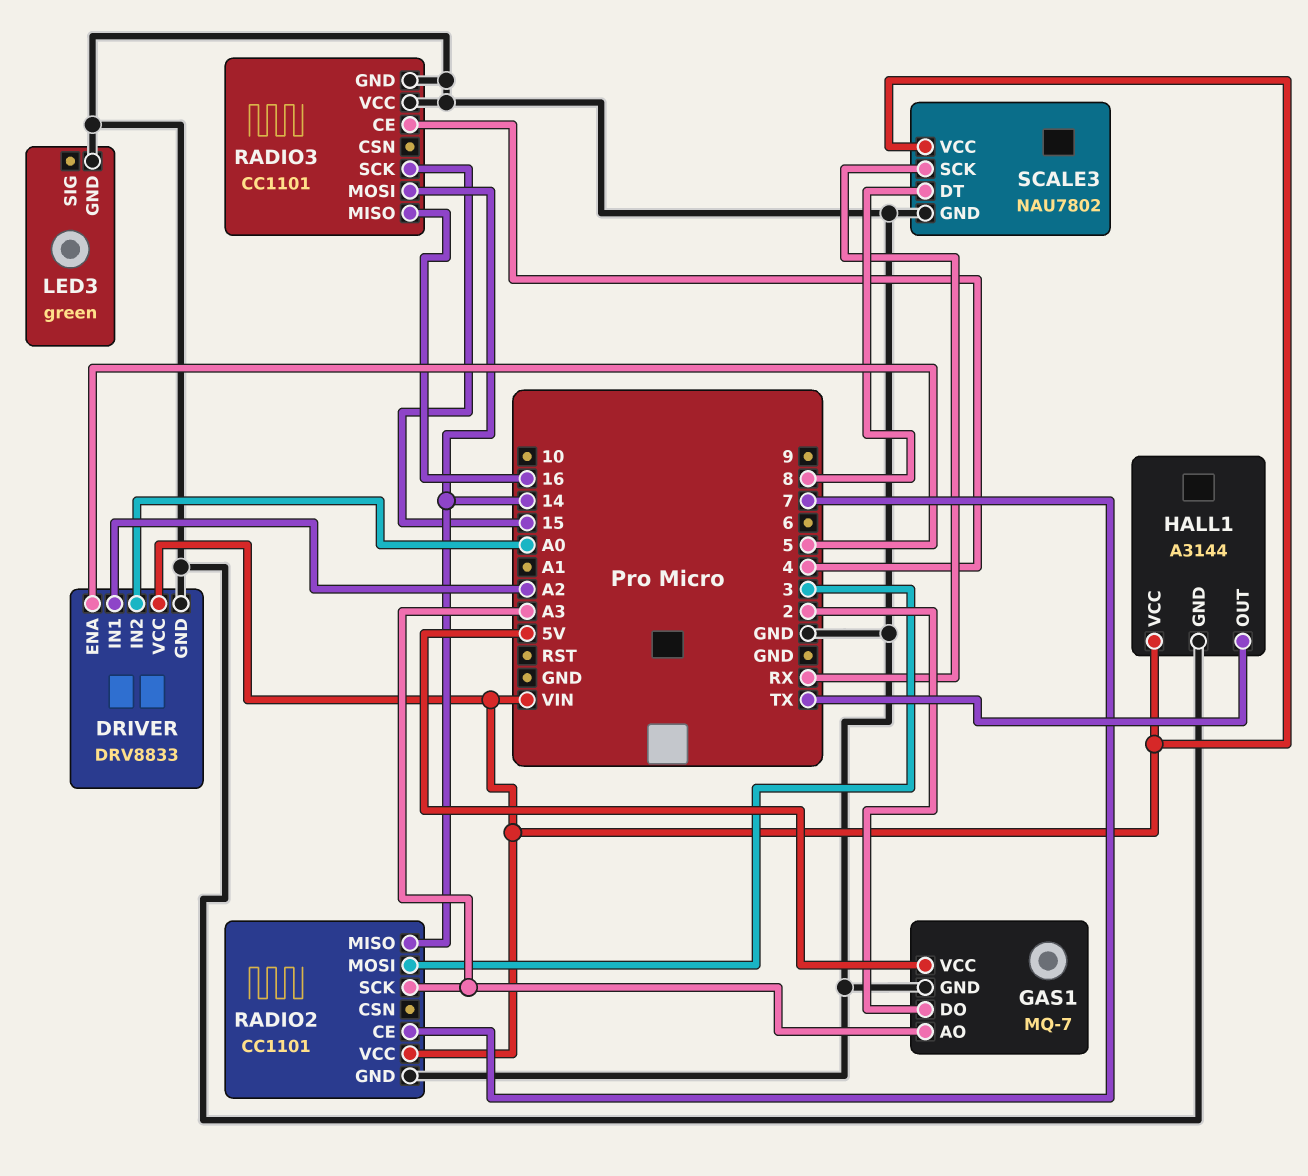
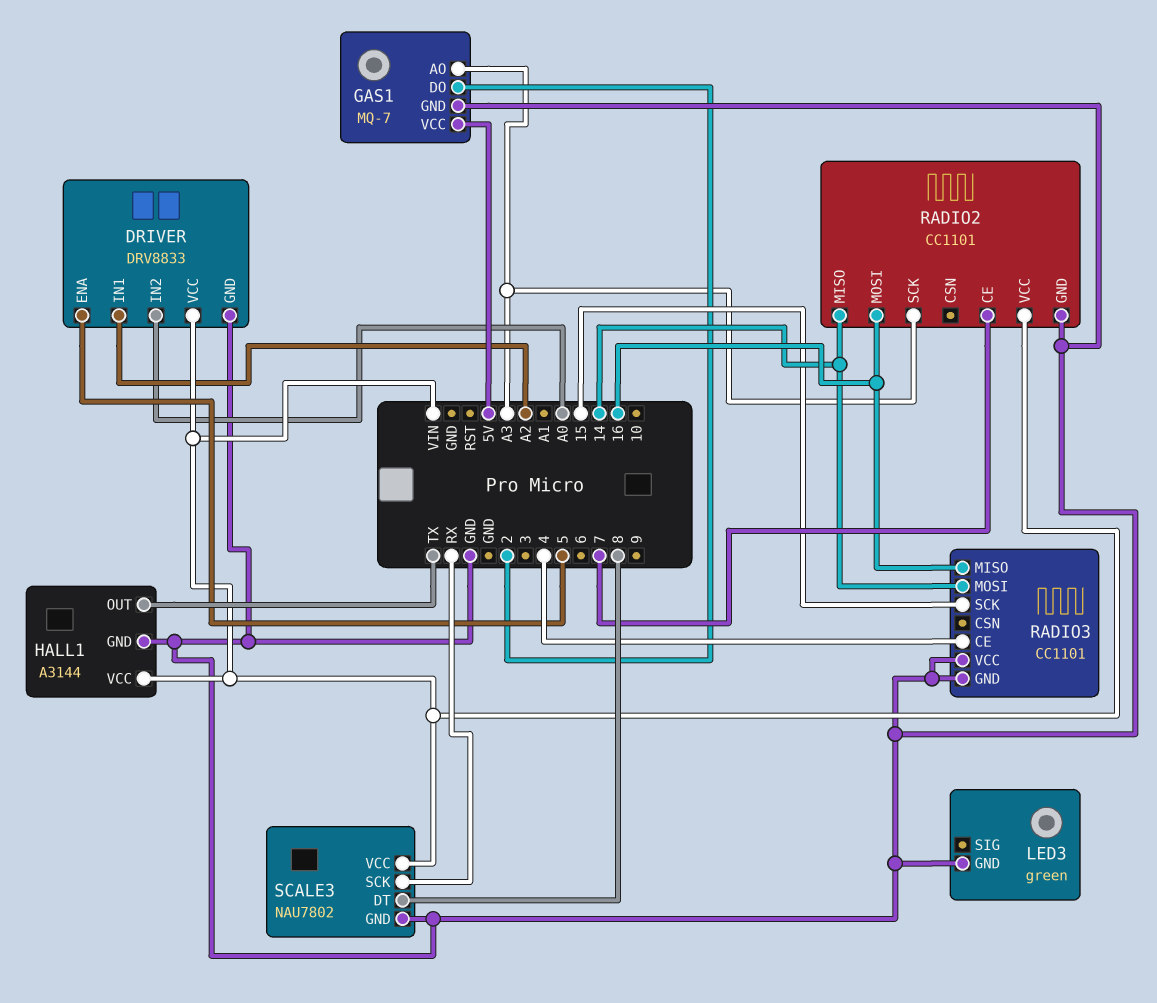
RADIO2 pin MOSI: 3 -> 16

